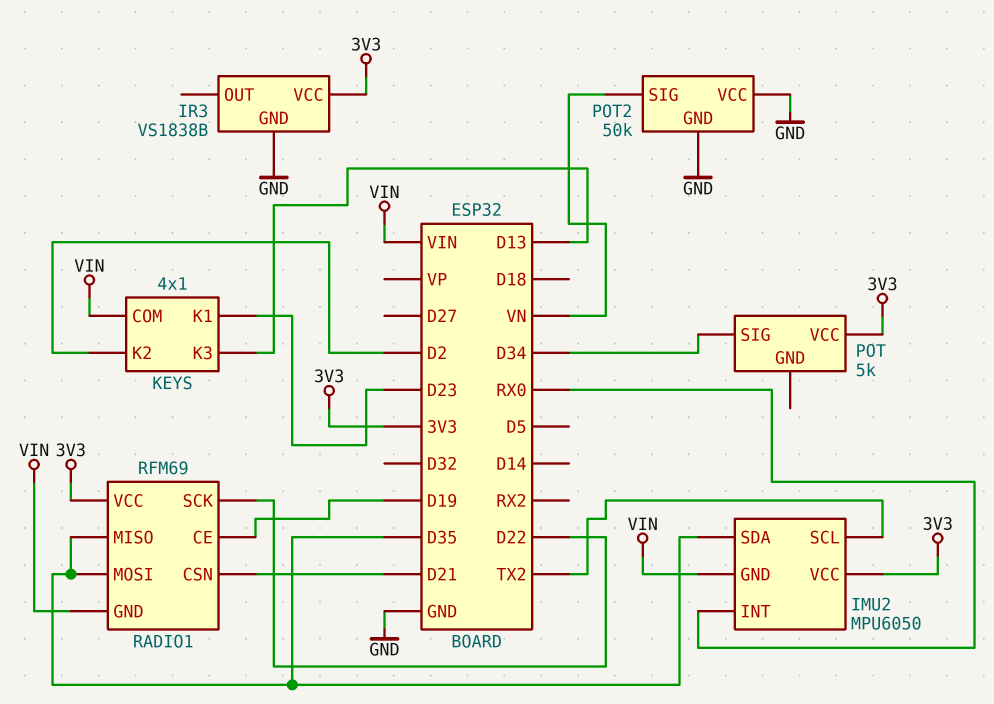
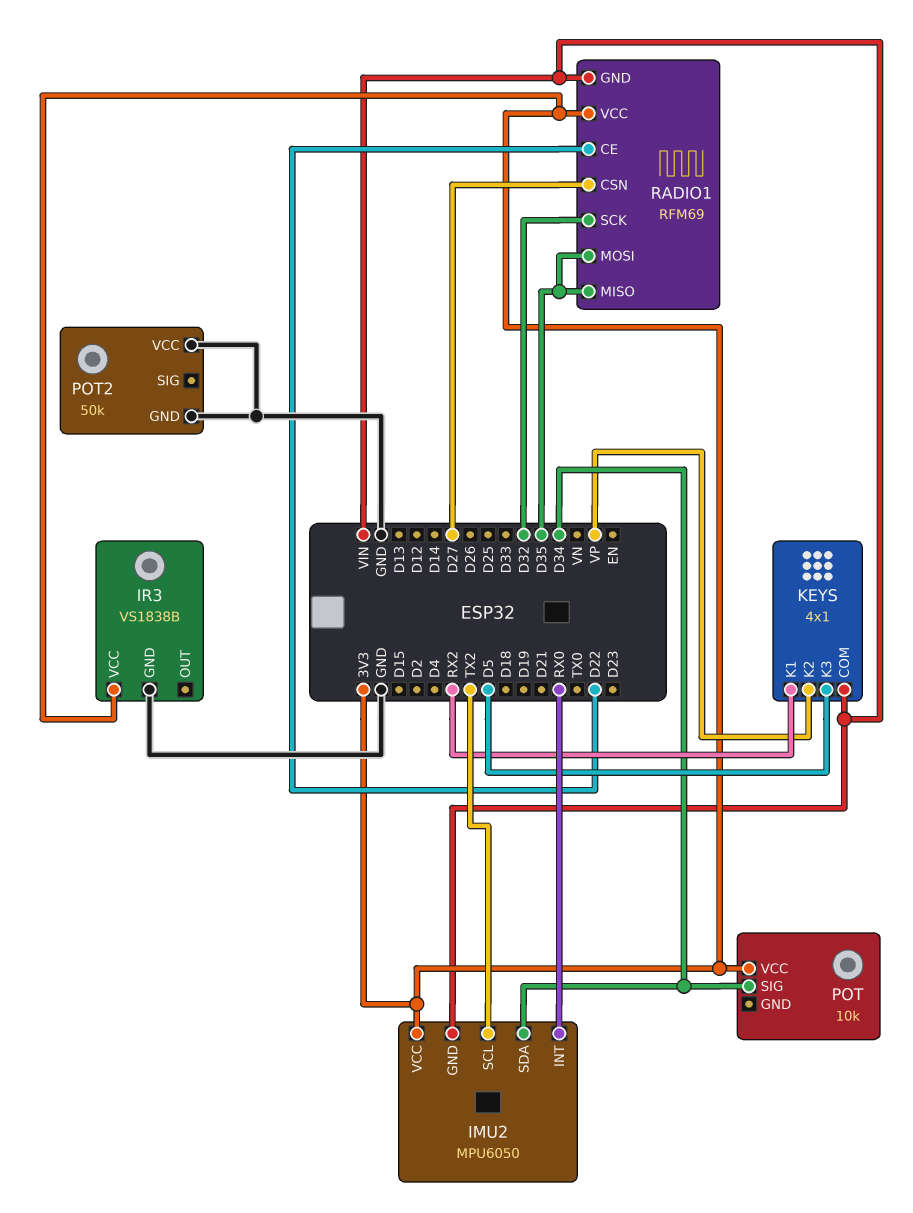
IMU2 pin SDA: D35 -> D34
KEYS pin K1: D23 -> RX2
KEYS pin K2: D2 -> VP
KEYS pin K3: D13 -> D5
POT: 5k -> 10k
POT2 pin SIG: VN -> none
RADIO1 pin CE: D19 -> D22
RADIO1 pin CSN: D21 -> D27
RADIO1 pin SCK: D22 -> D32

